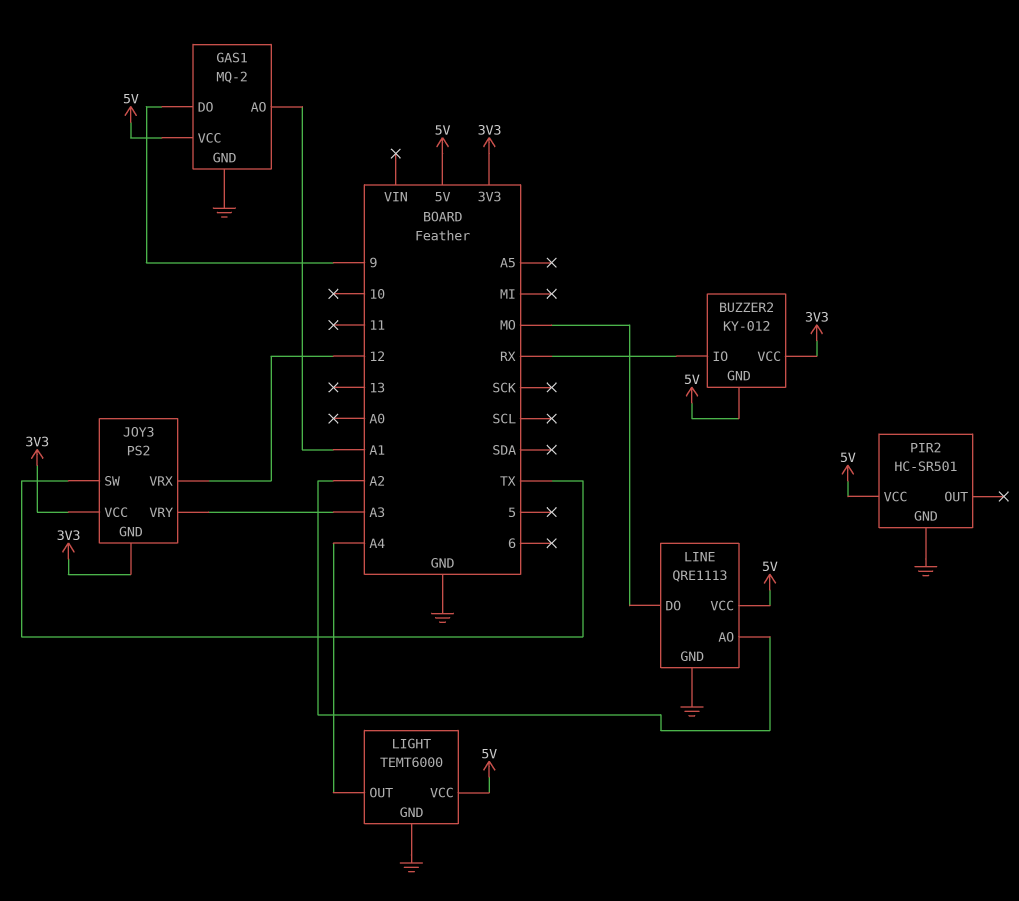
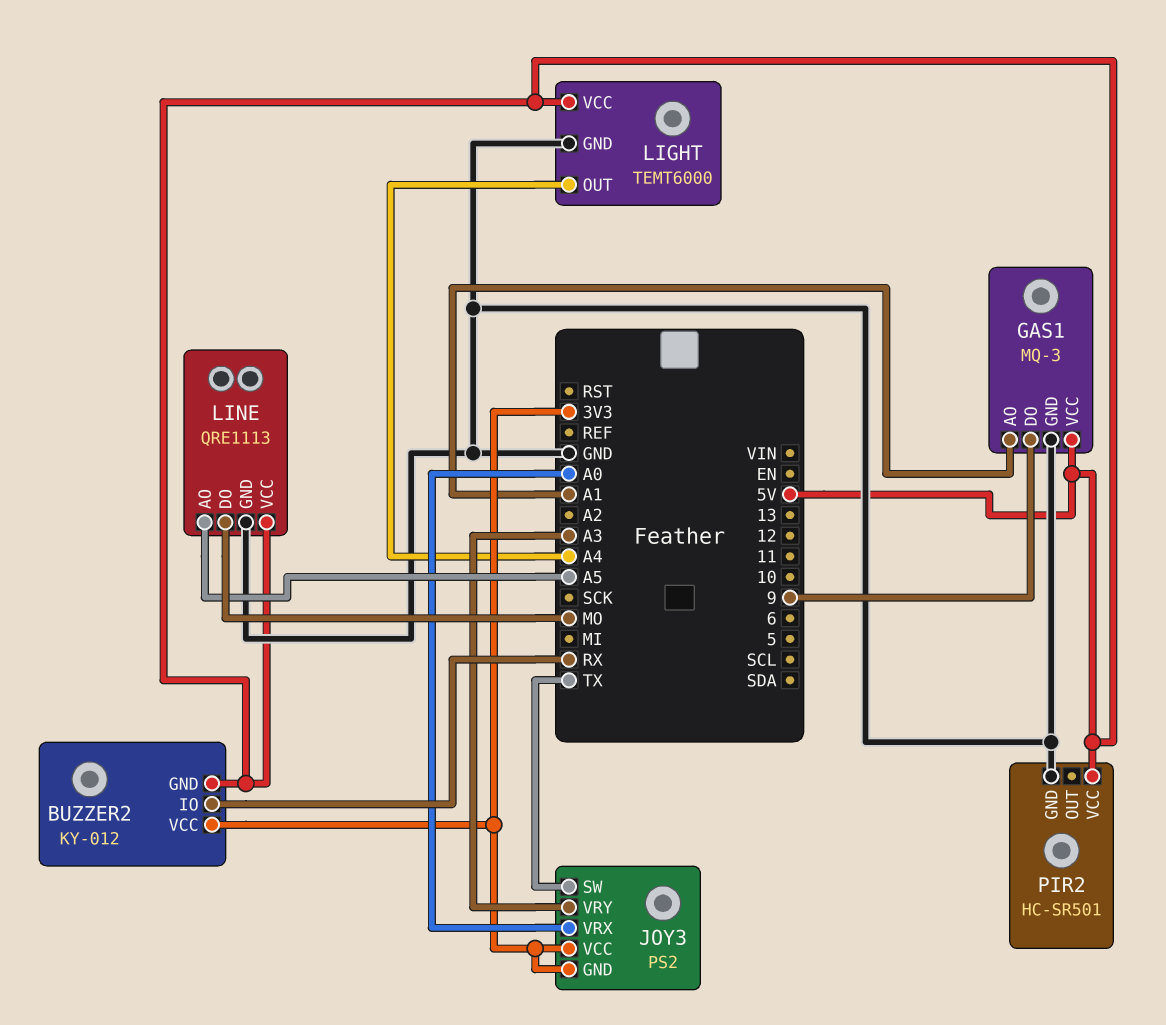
GAS1: MQ-2 -> MQ-3
JOY3 pin VRX: 12 -> A0
LINE pin AO: A2 -> A5

